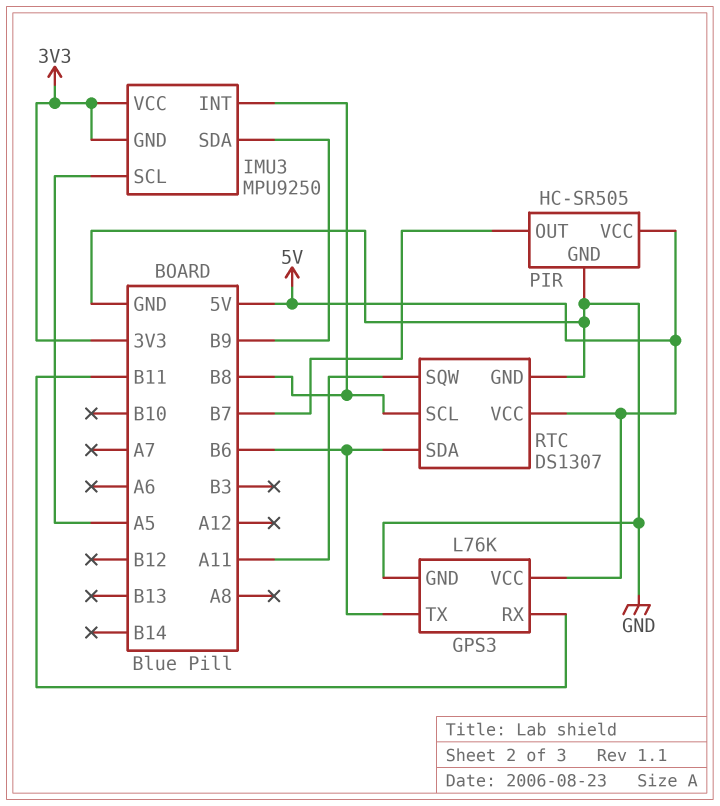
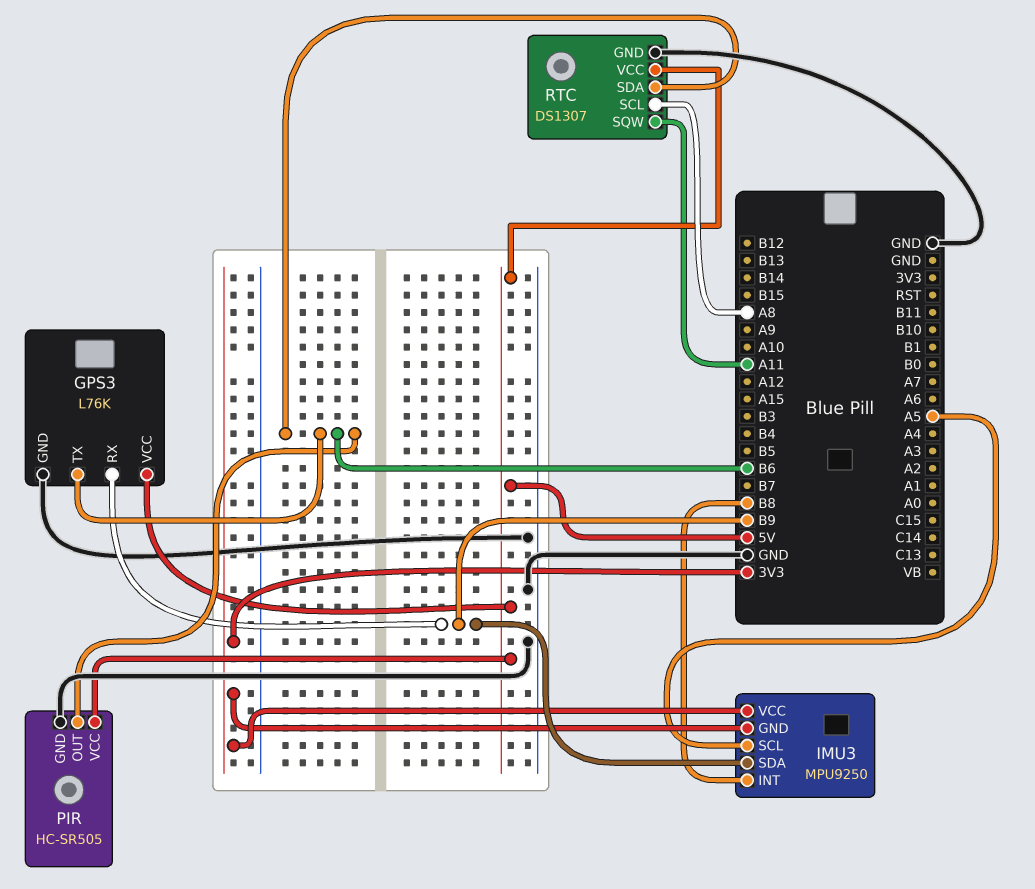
GPS3 pin RX: B11 -> B9
PIR pin OUT: B7 -> B6
RTC pin SCL: B8 -> A8

